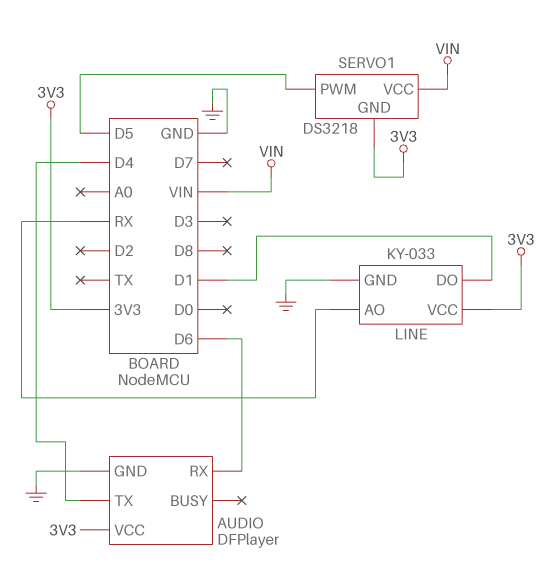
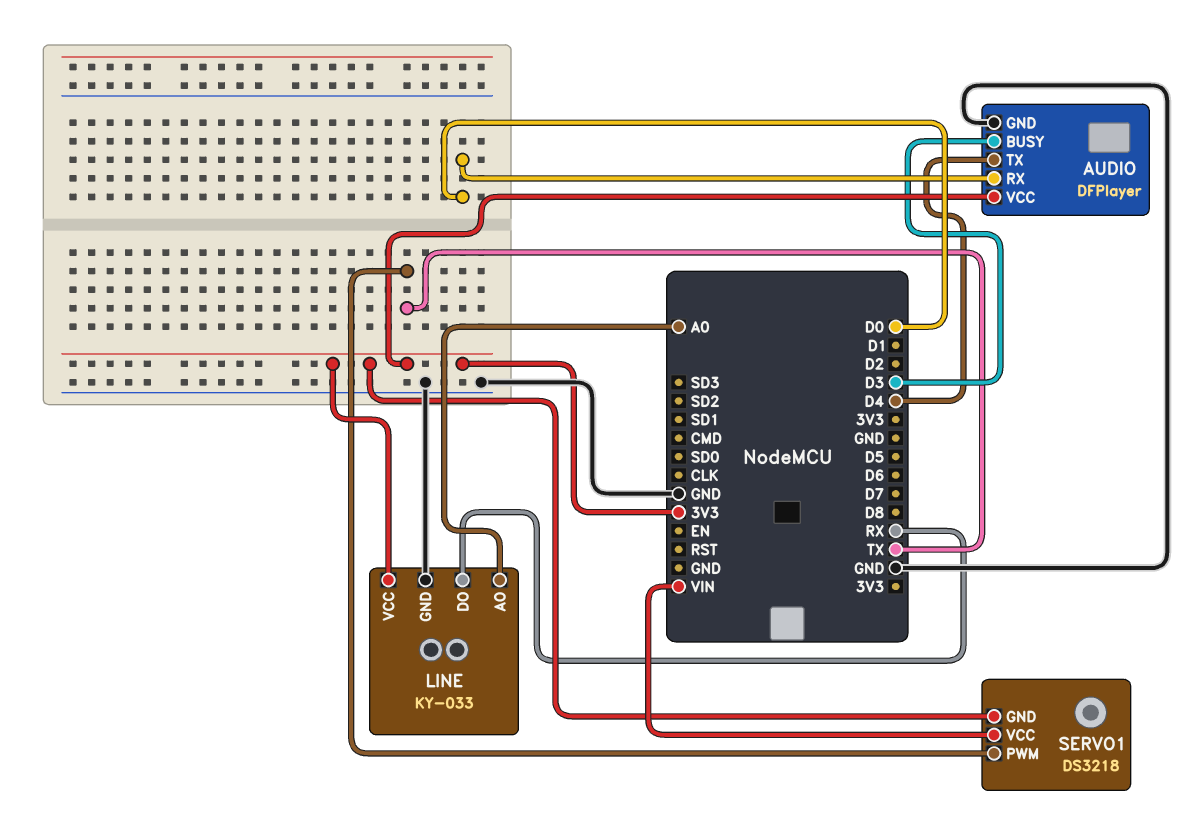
AUDIO pin BUSY: none -> D3
AUDIO pin RX: D6 -> D0
LINE pin AO: RX -> A0
LINE pin DO: D1 -> RX
SERVO1 pin PWM: D5 -> TX

